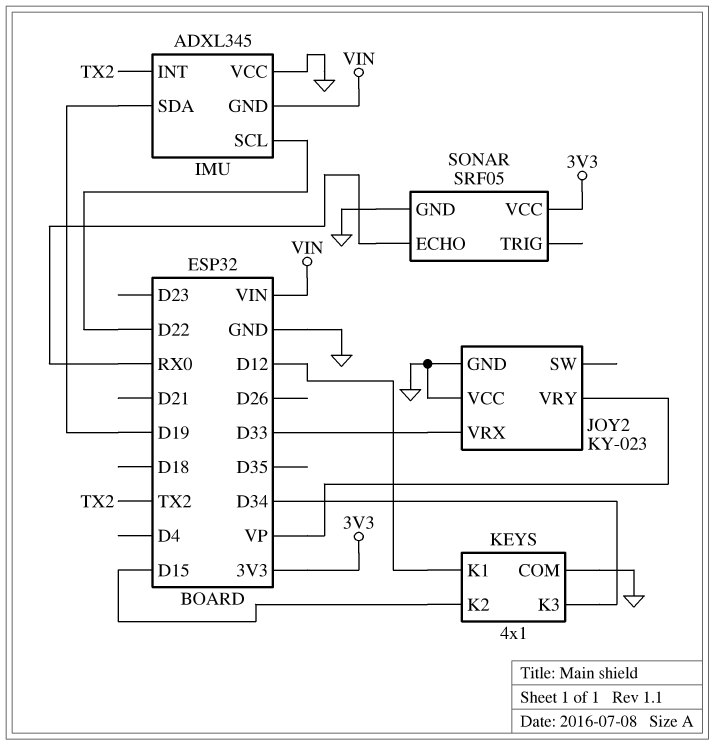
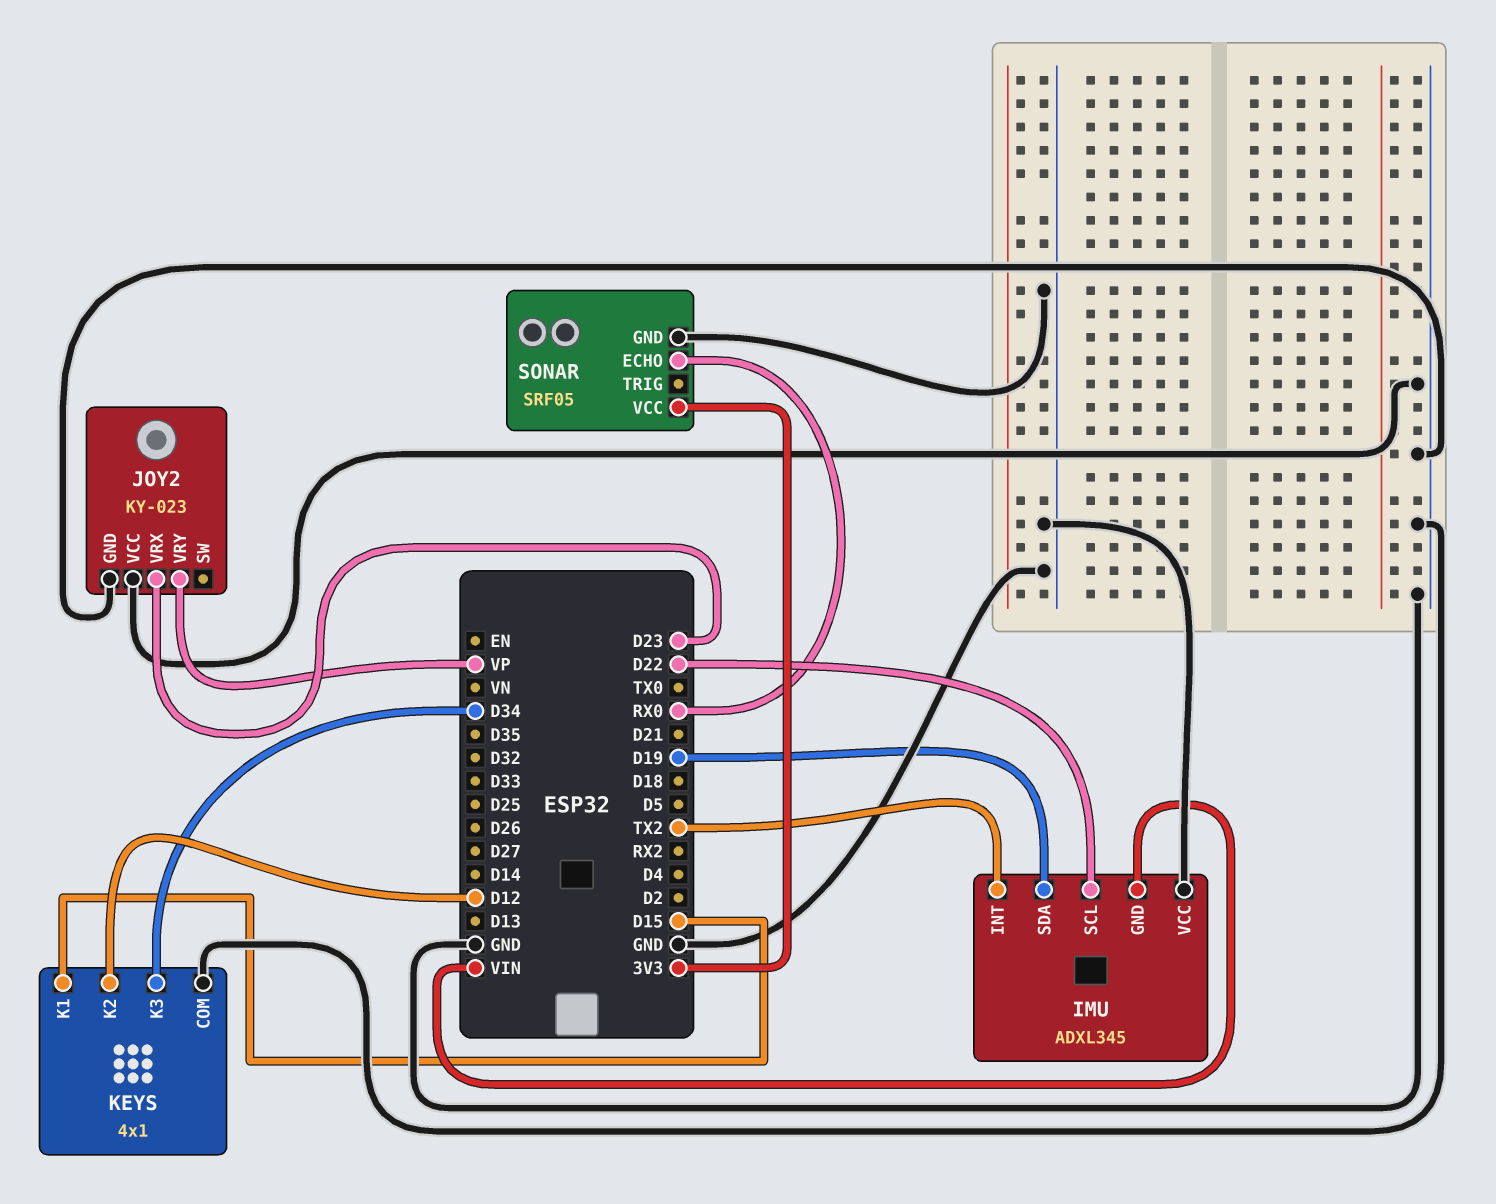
JOY2 pin VRX: D33 -> D23
KEYS pin K1: D12 -> D15
KEYS pin K2: D15 -> D12

